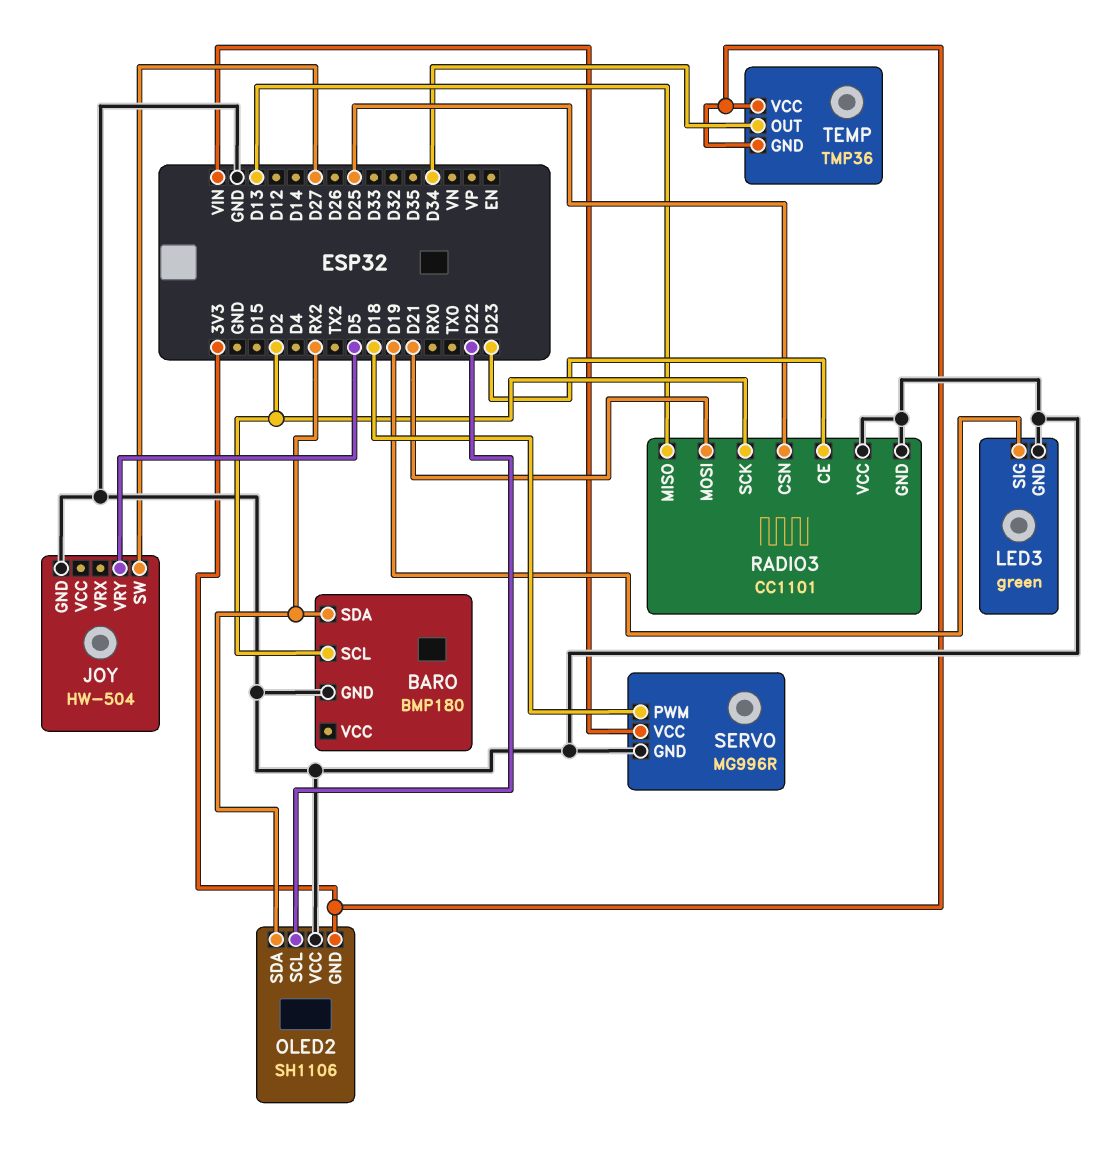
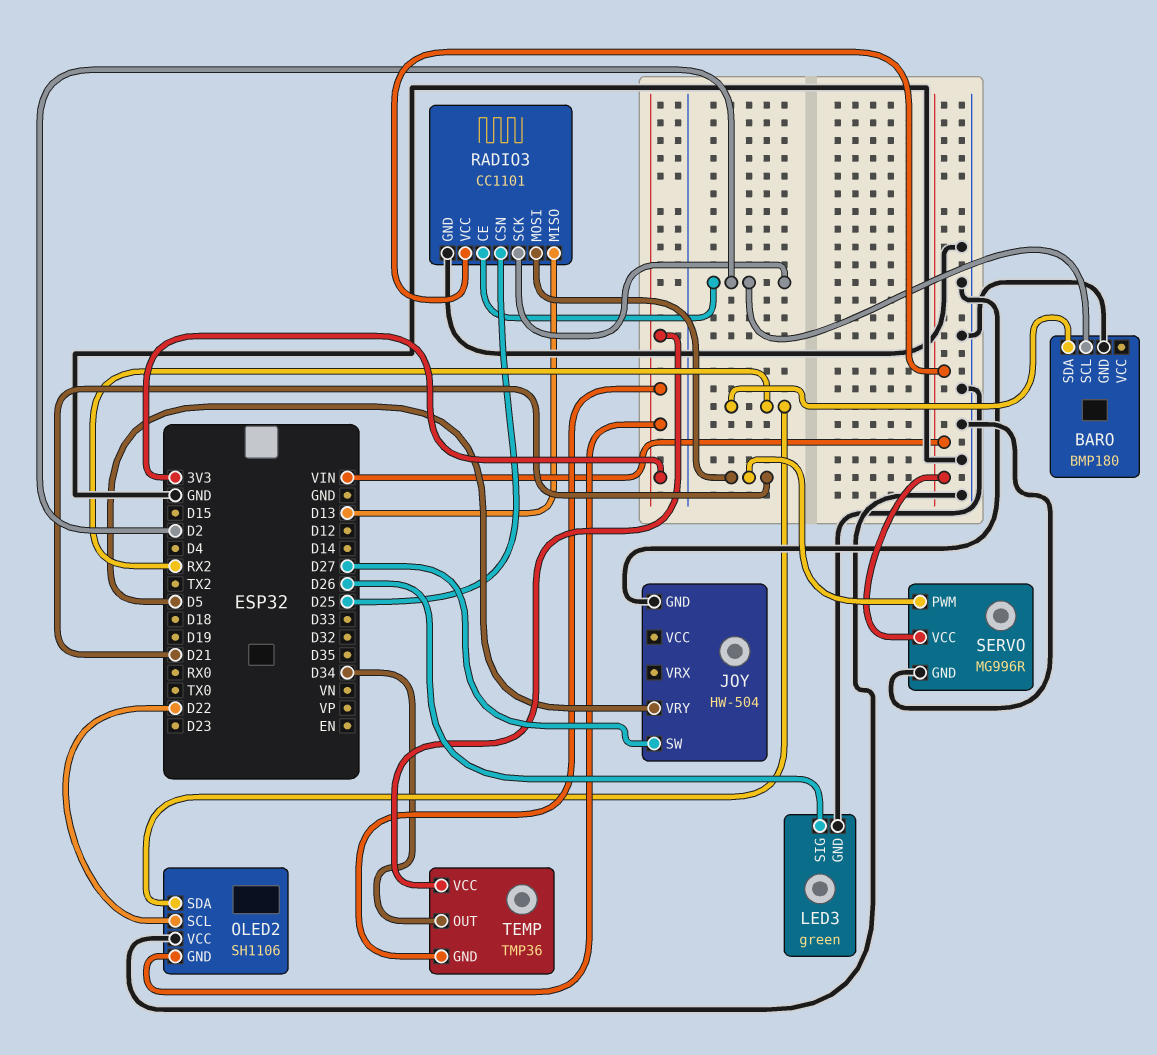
LED3 pin SIG: D19 -> D26
RADIO3 pin CE: D23 -> D2
RADIO3 pin VCC: GND -> VIN
SERVO pin PWM: D18 -> D21

